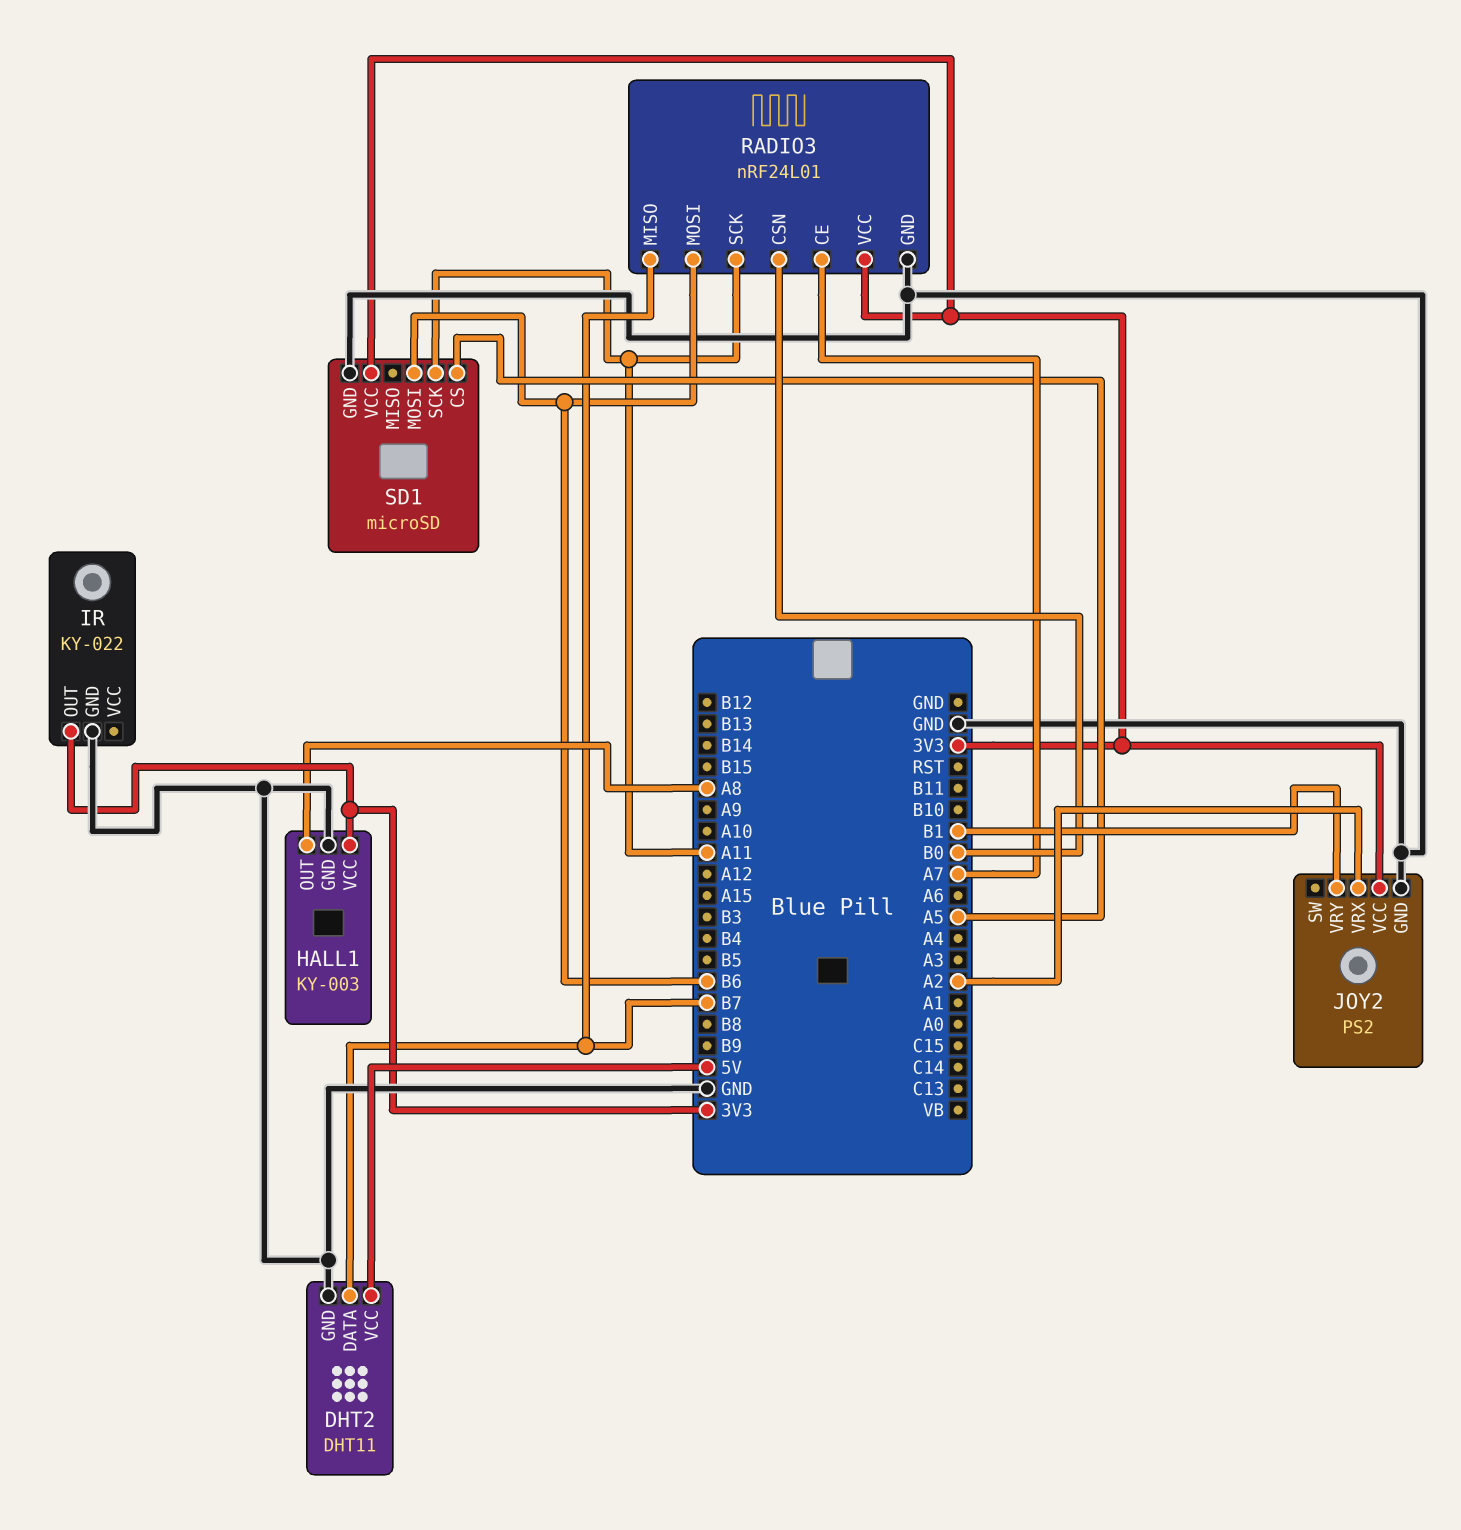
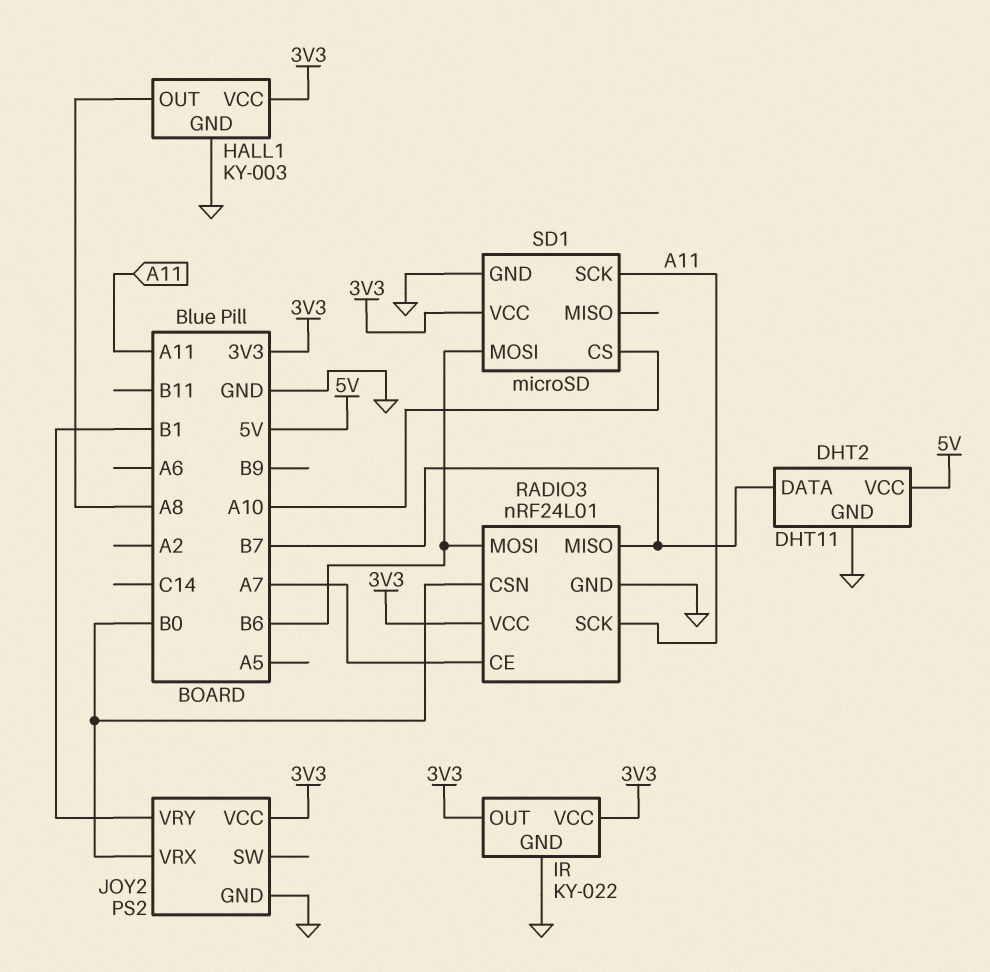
IR pin VCC: none -> 3V3
JOY2 pin VRX: A2 -> B0
SD1 pin CS: A5 -> A10

